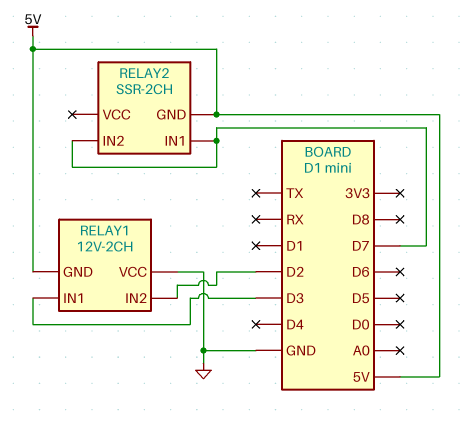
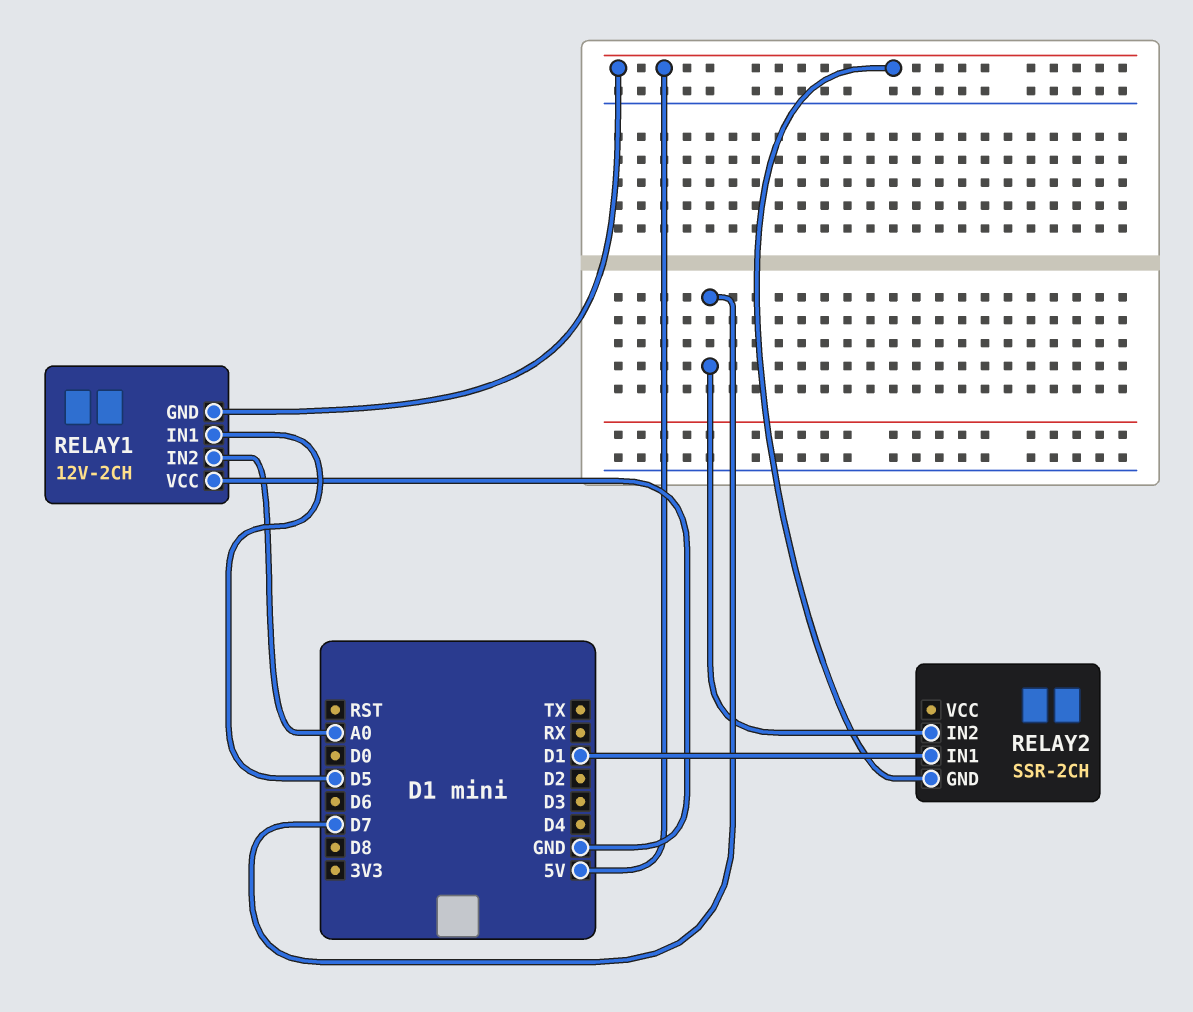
RELAY1 pin IN1: D3 -> D5
RELAY1 pin IN2: D2 -> A0
RELAY2 pin IN1: D7 -> D1

